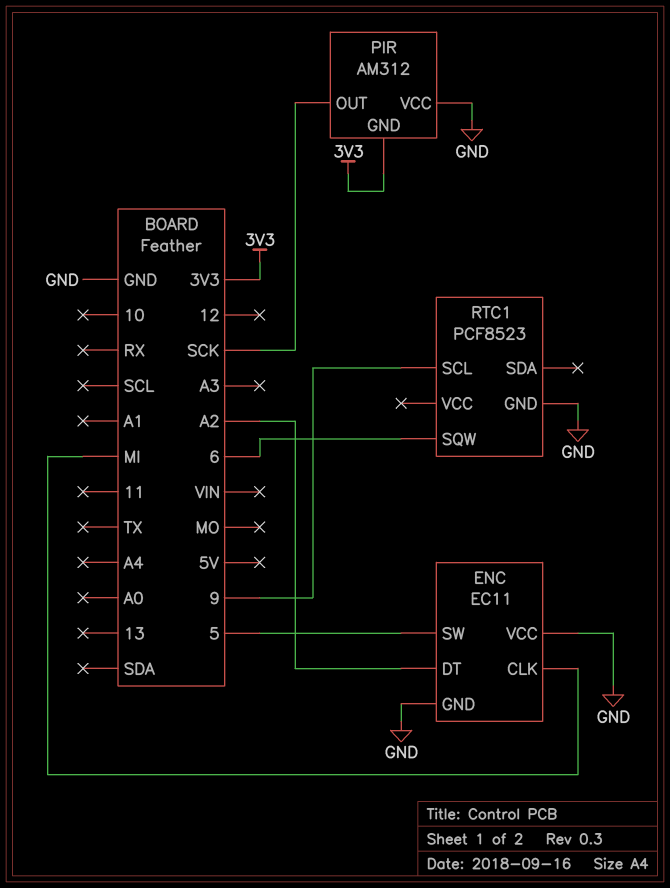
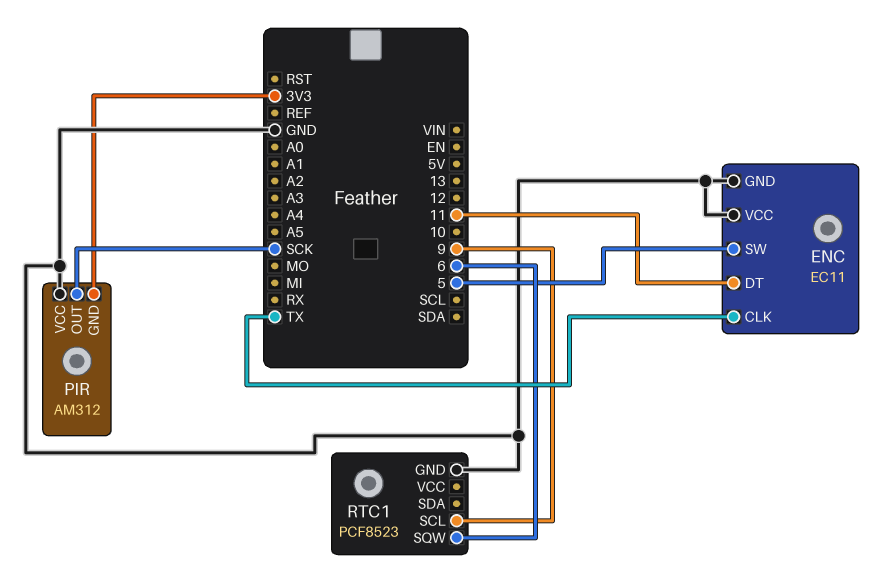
ENC pin CLK: MI -> TX
ENC pin DT: A2 -> 11

